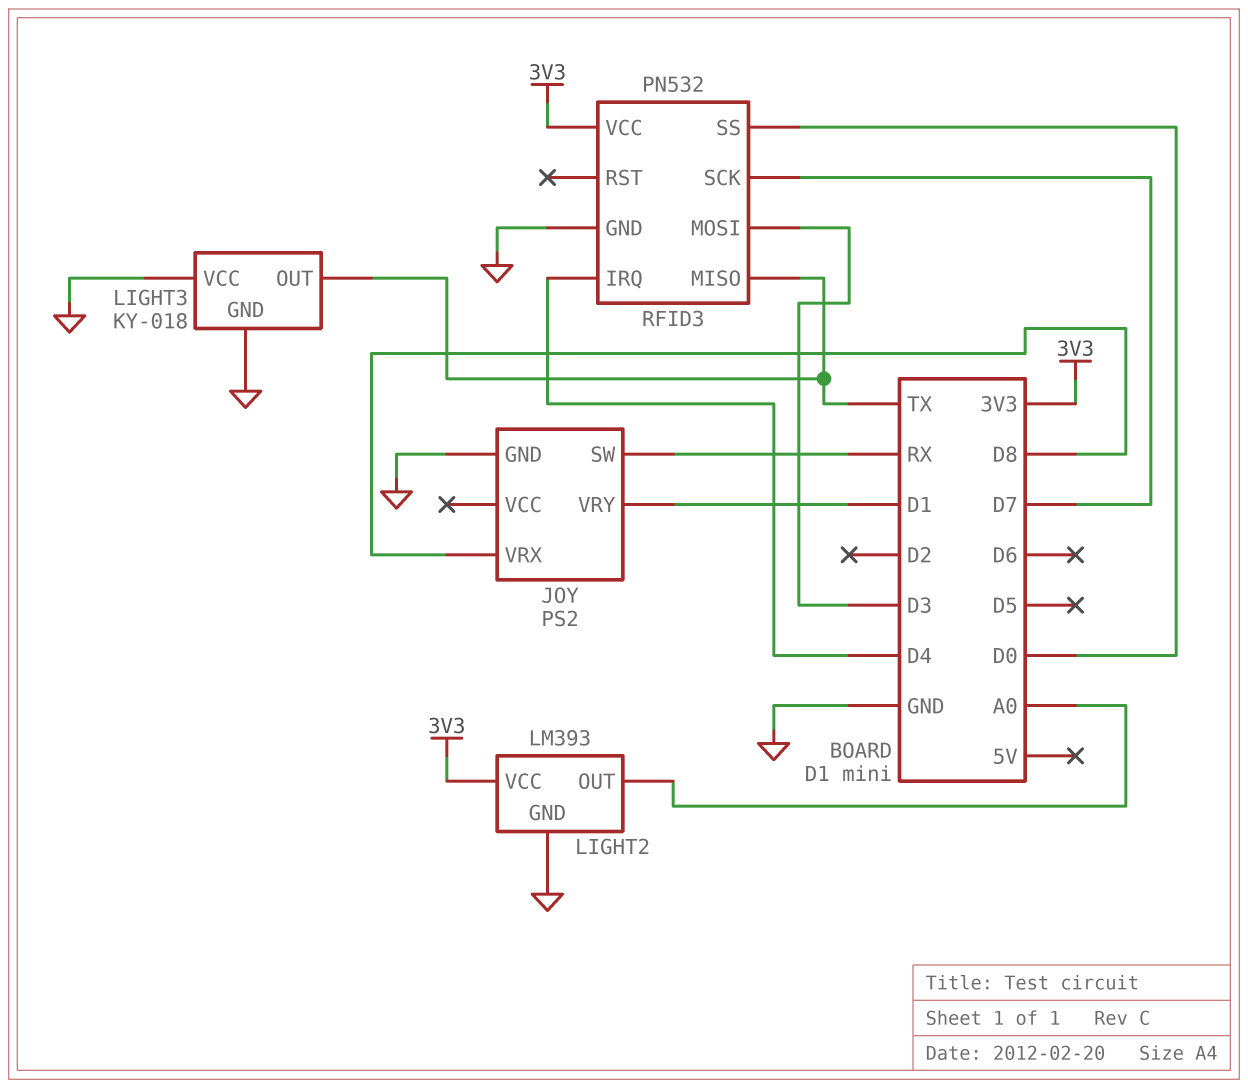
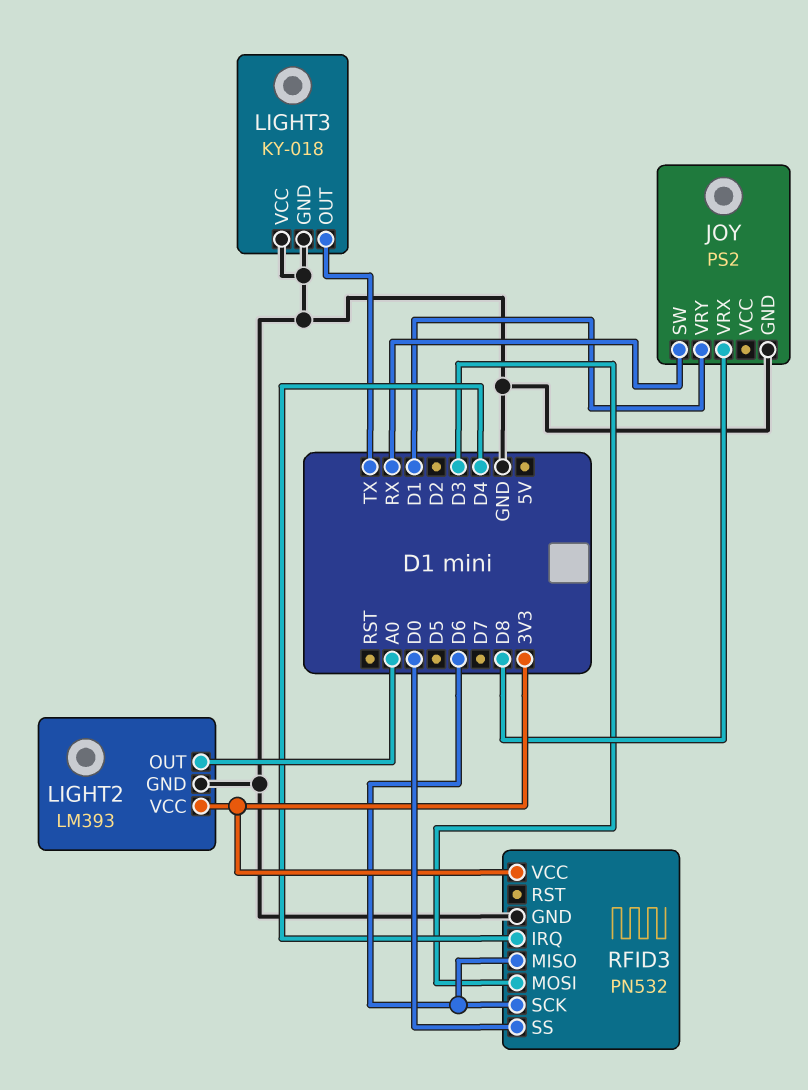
RFID3 pin MISO: TX -> D6
RFID3 pin SCK: D7 -> D6

